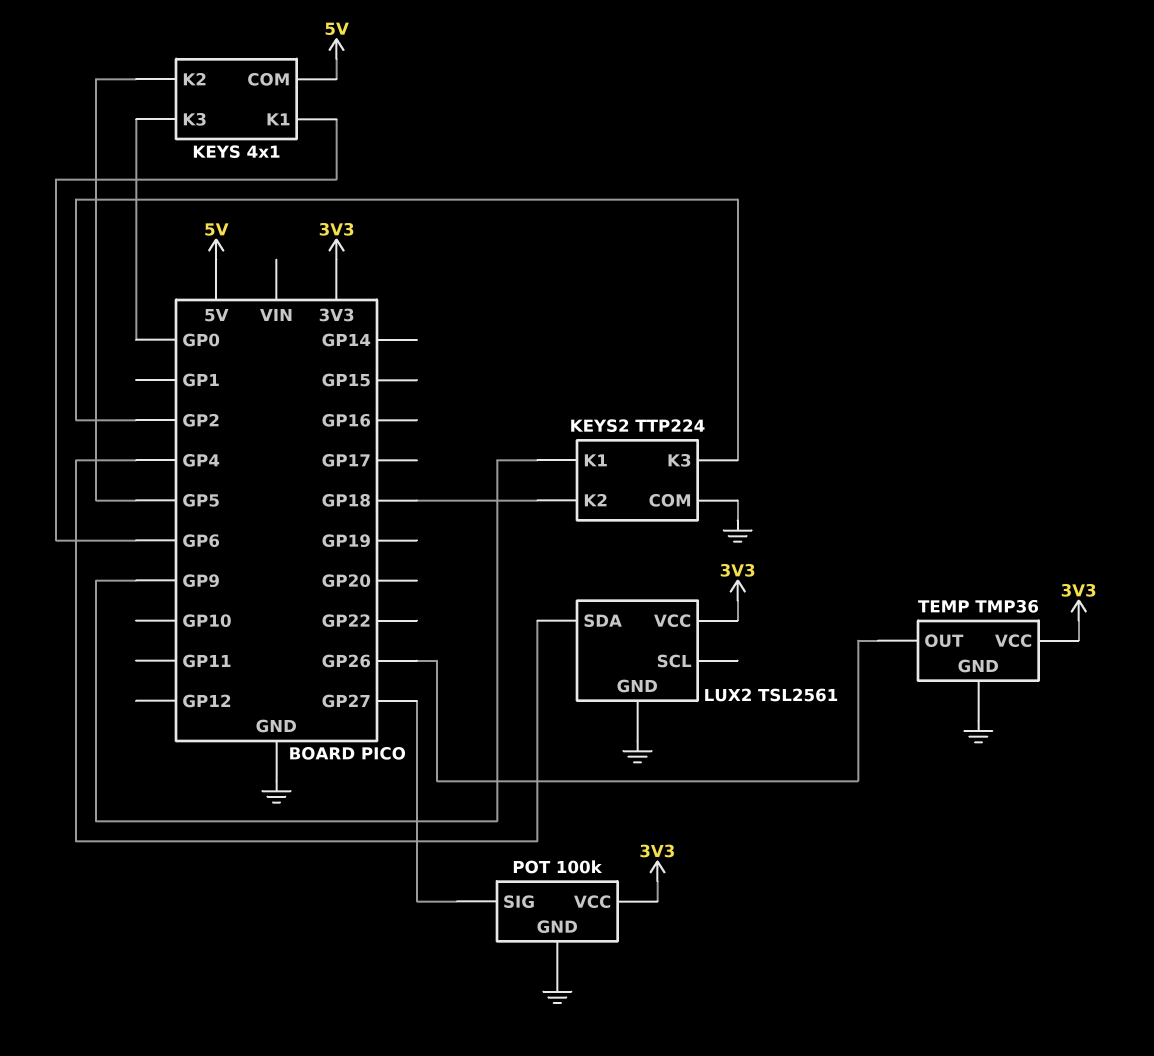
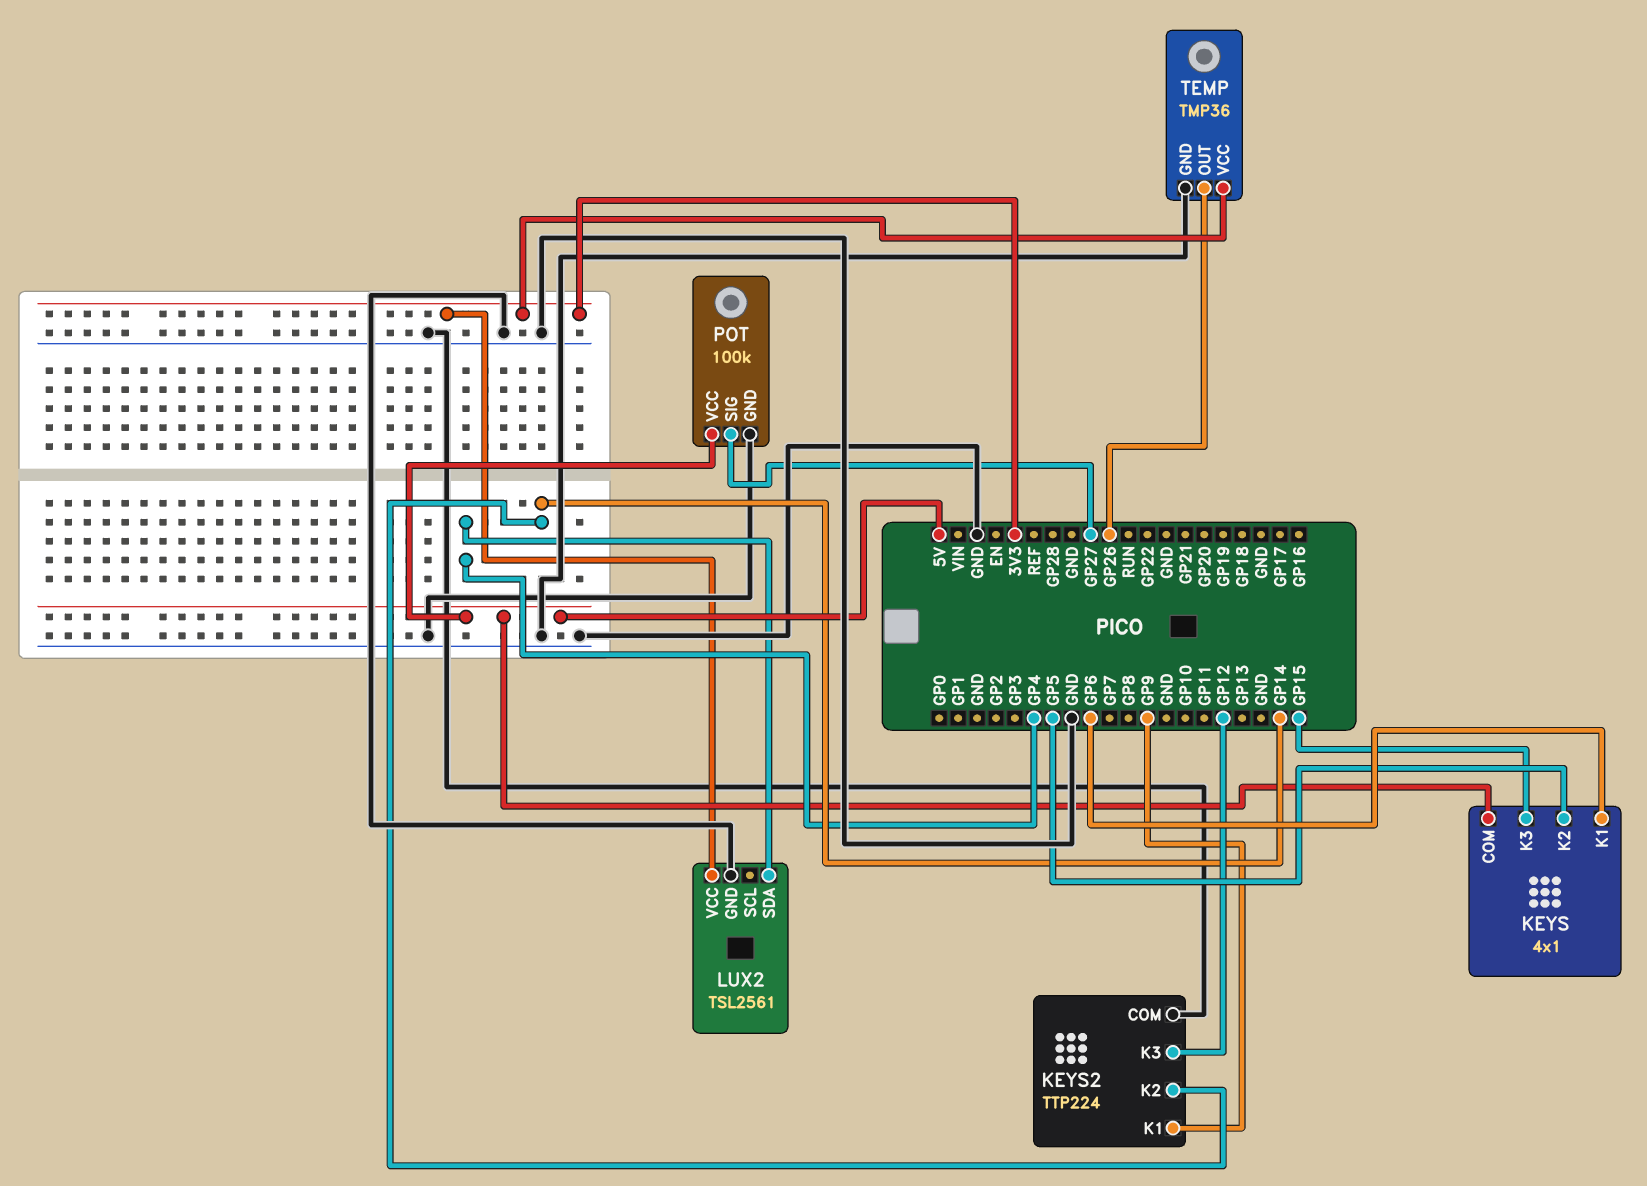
KEYS pin K3: GP0 -> GP15
KEYS2 pin K2: GP18 -> GP14
KEYS2 pin K3: GP2 -> GP12
POT pin VCC: 3V3 -> 5V

